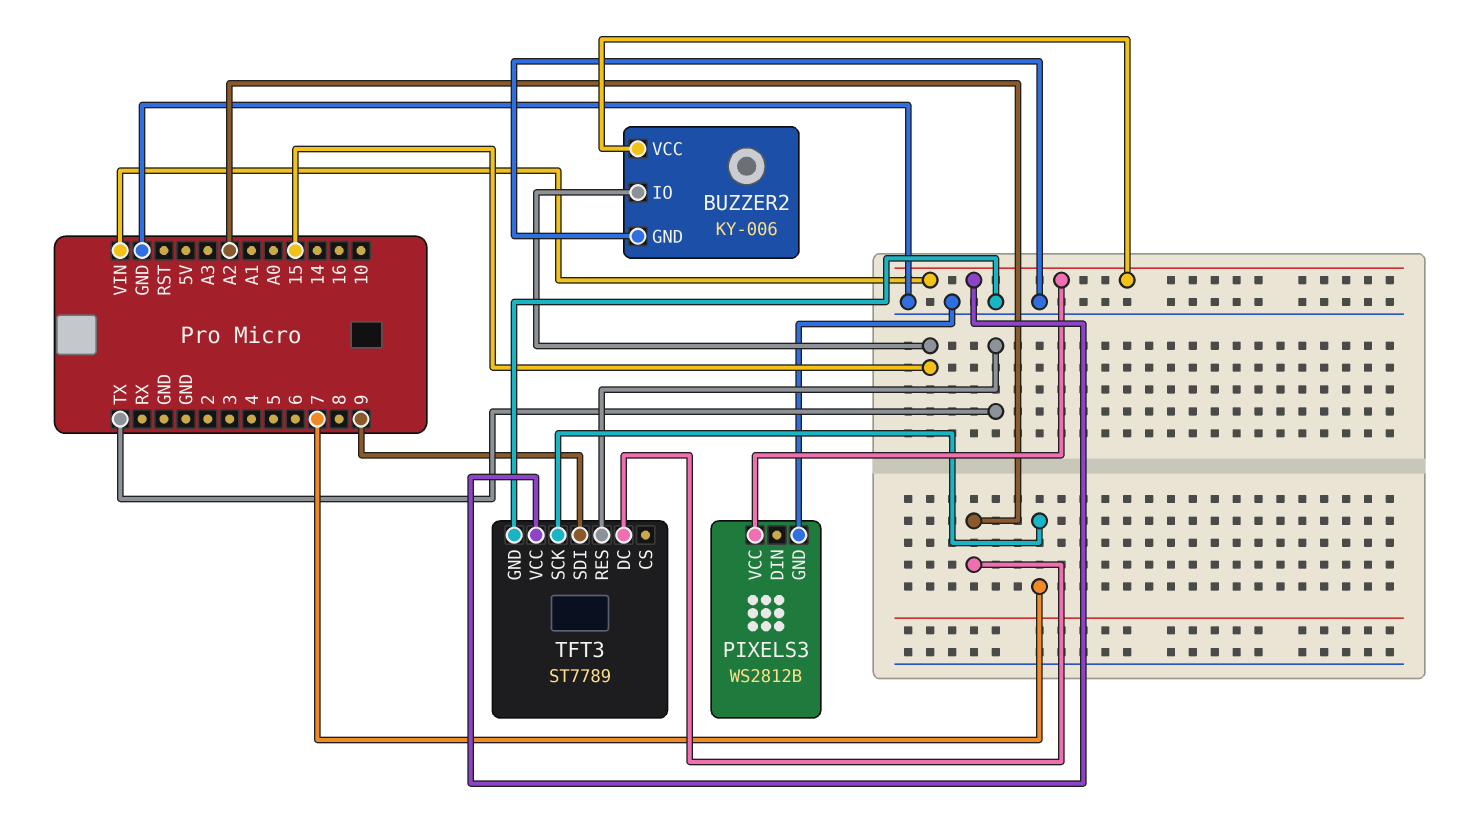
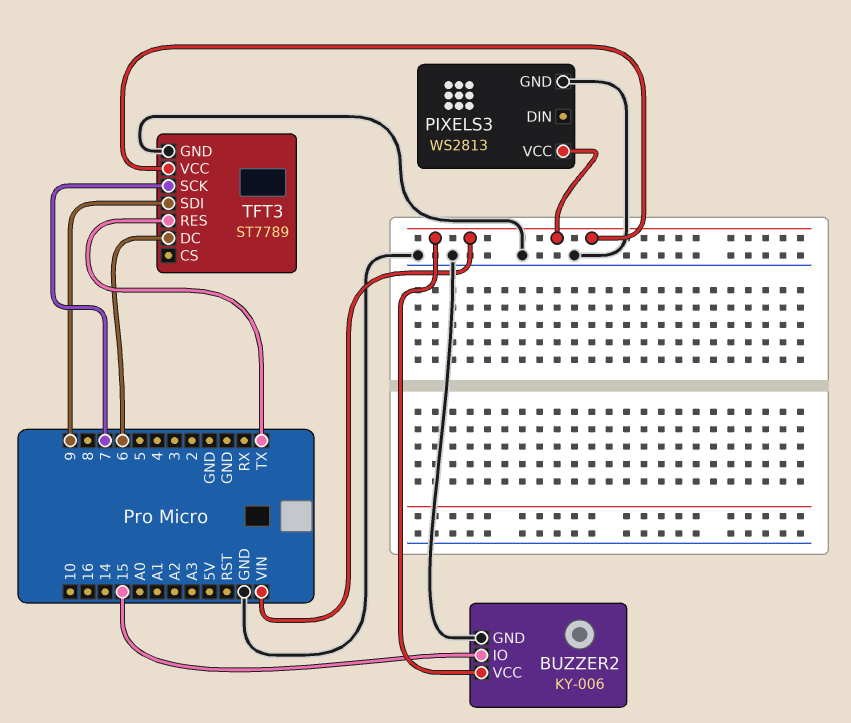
PIXELS3: WS2812B -> WS2813
TFT3 pin DC: A2 -> 6

